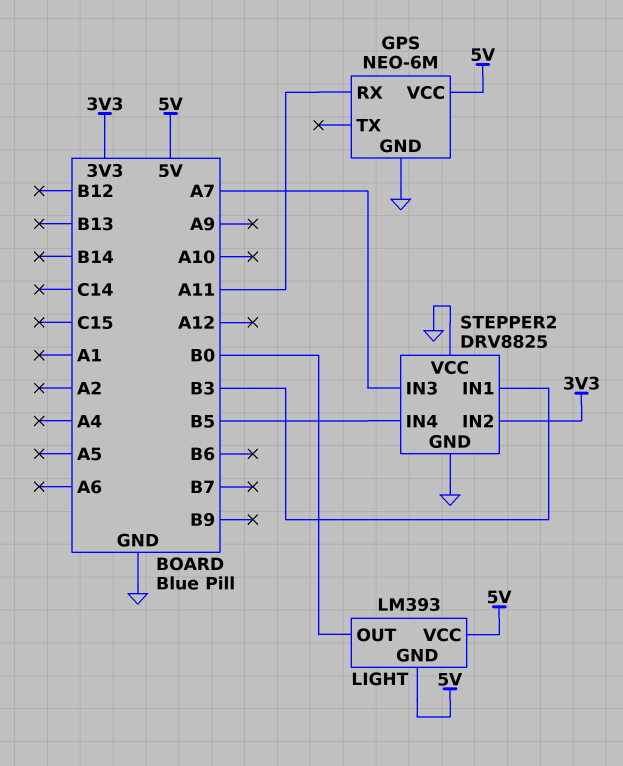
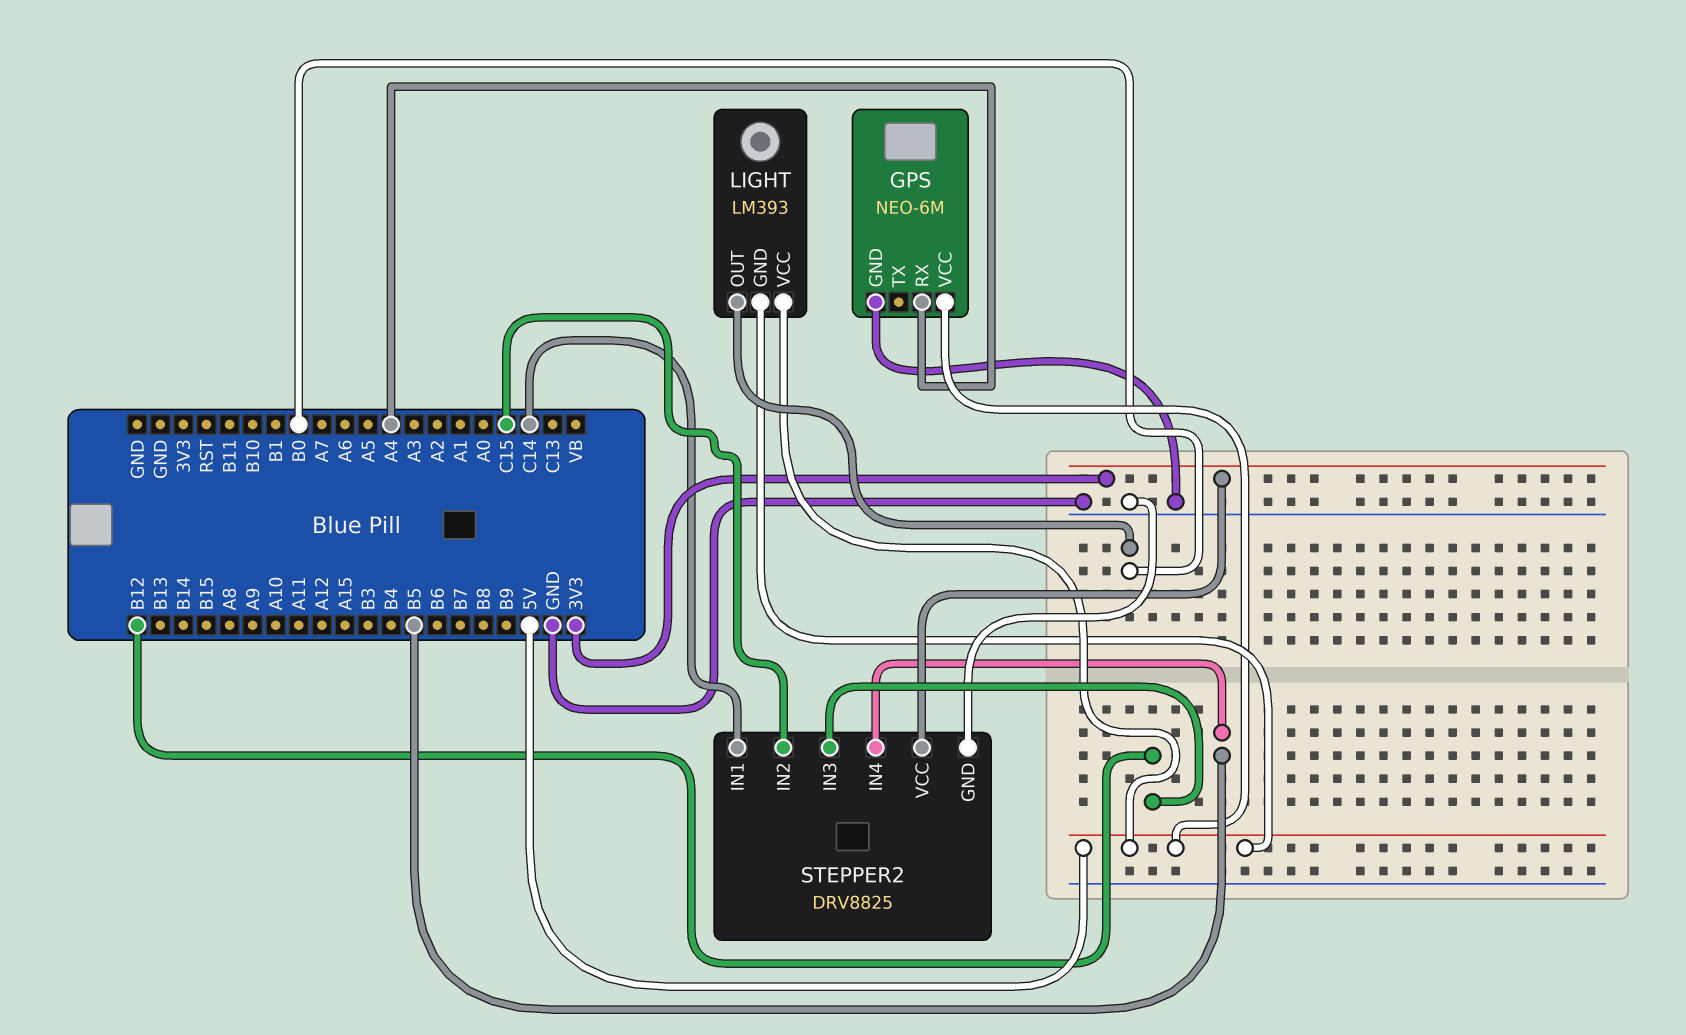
GPS pin RX: A11 -> A4
STEPPER2 pin IN1: B3 -> C14
STEPPER2 pin IN2: 3V3 -> C15
STEPPER2 pin IN3: A7 -> B12
STEPPER2 pin VCC: GND -> 3V3

